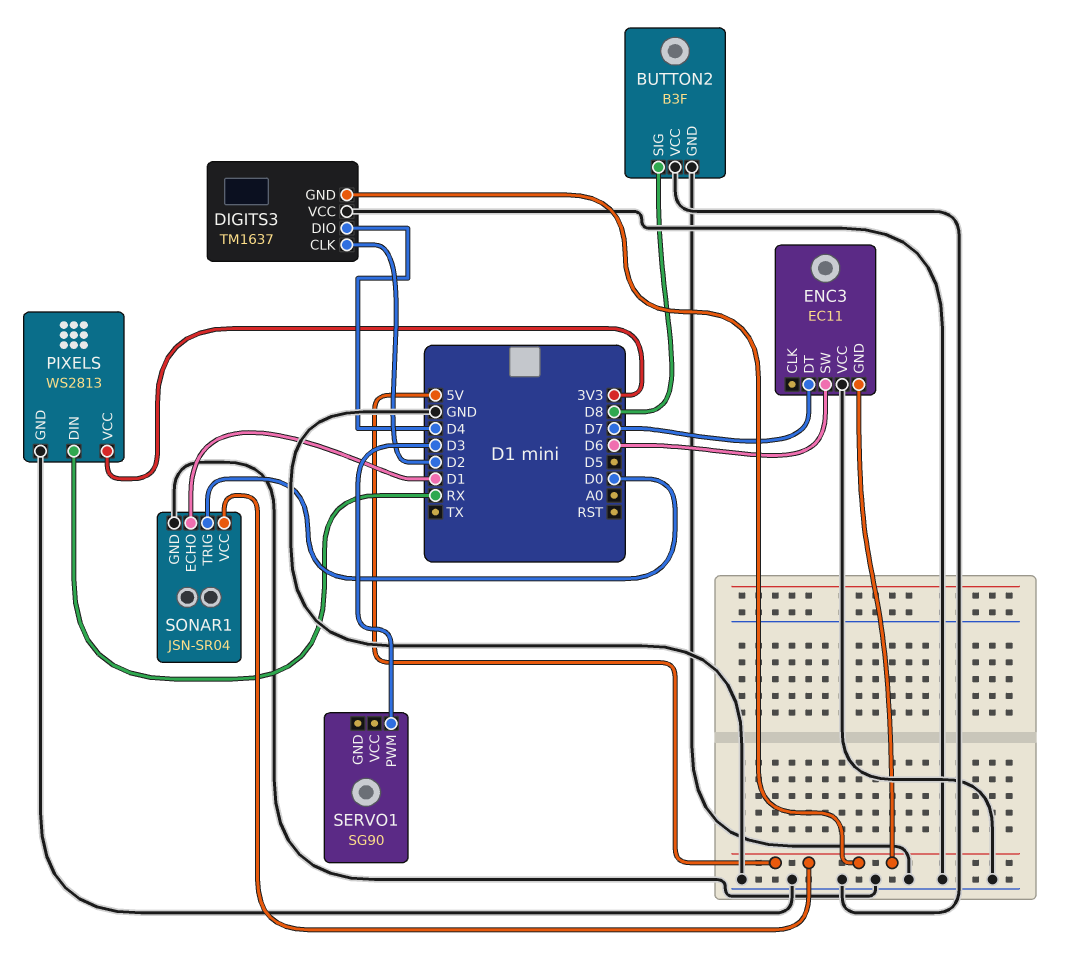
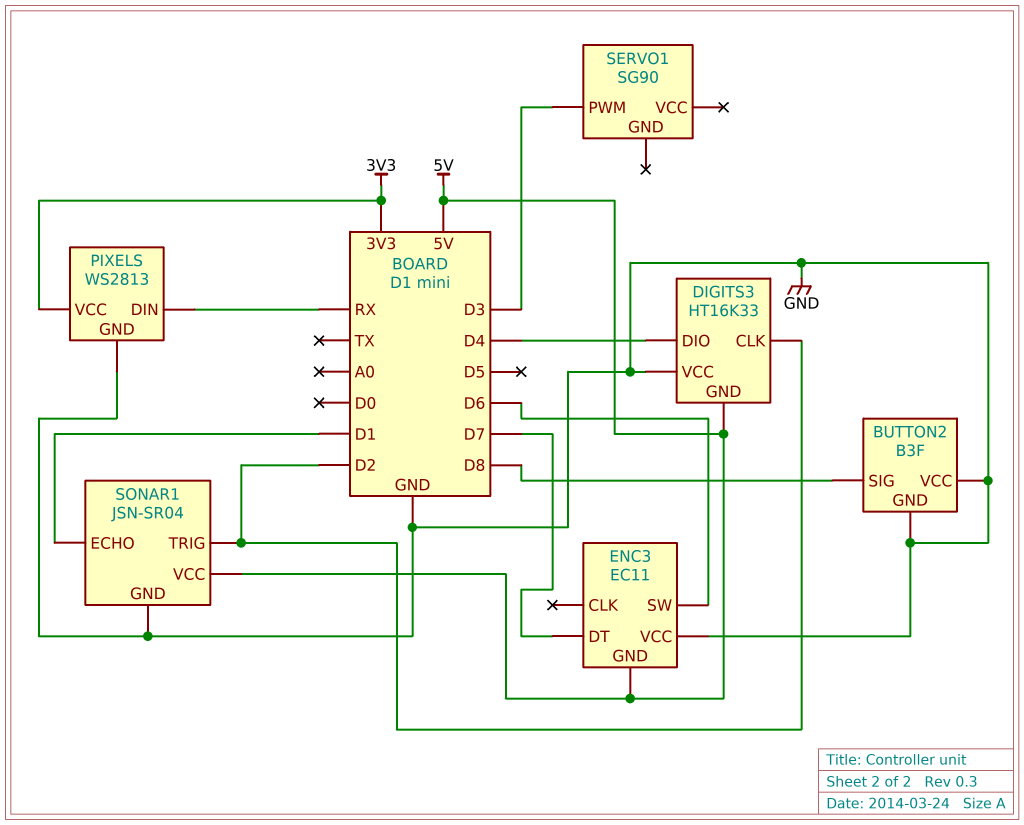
DIGITS3: TM1637 -> HT16K33
SONAR1 pin TRIG: D0 -> D2

